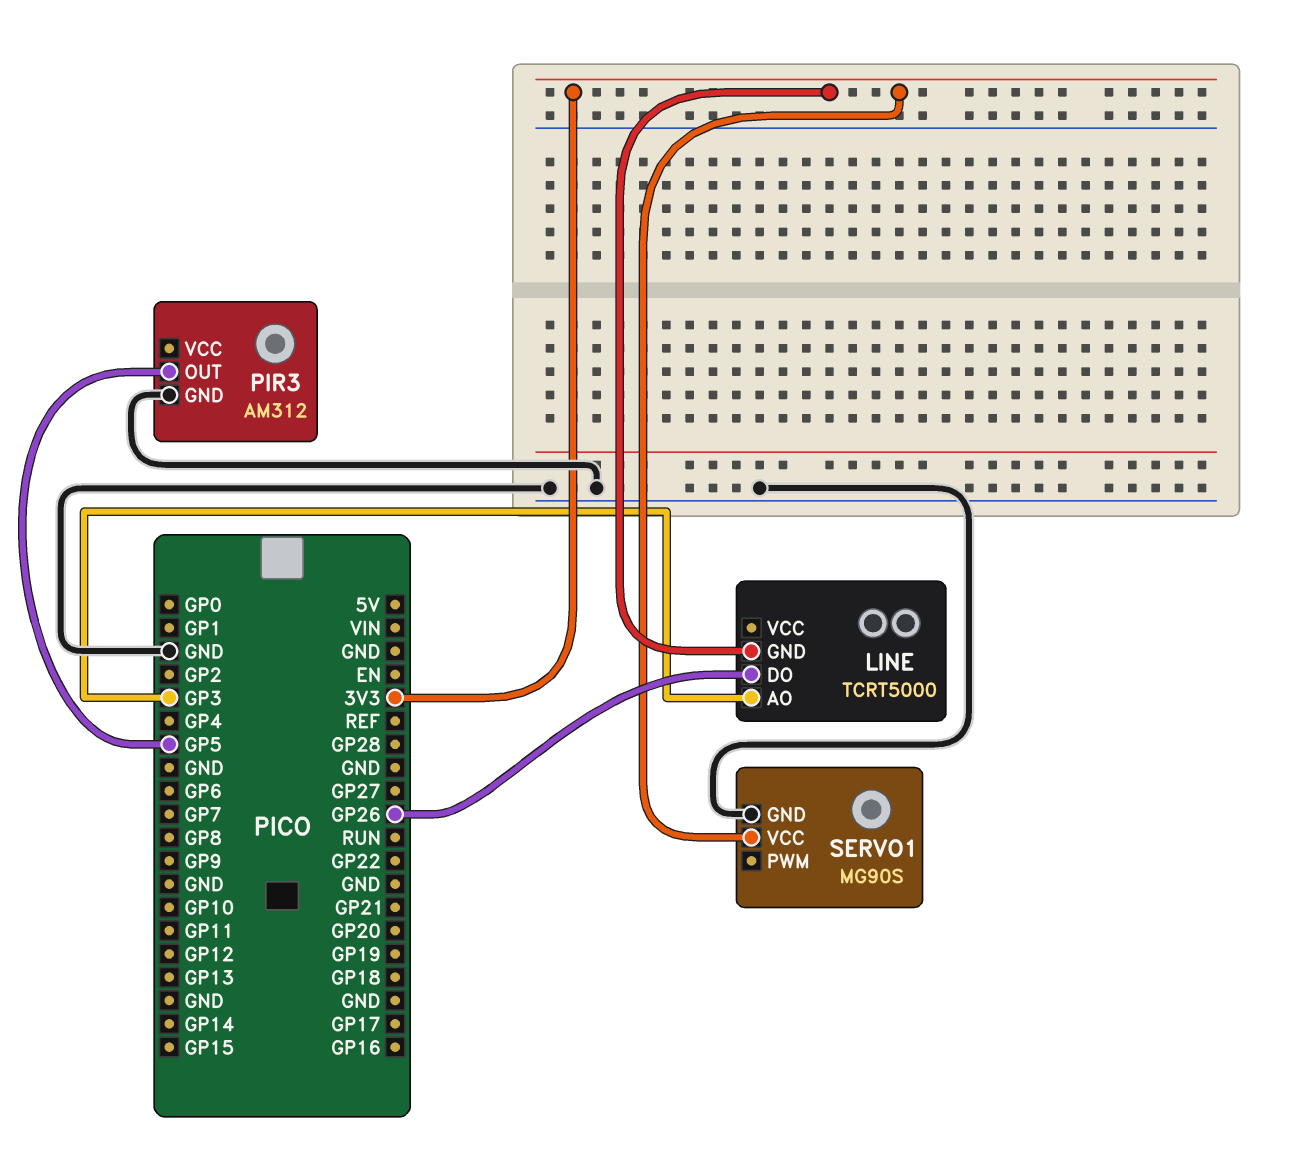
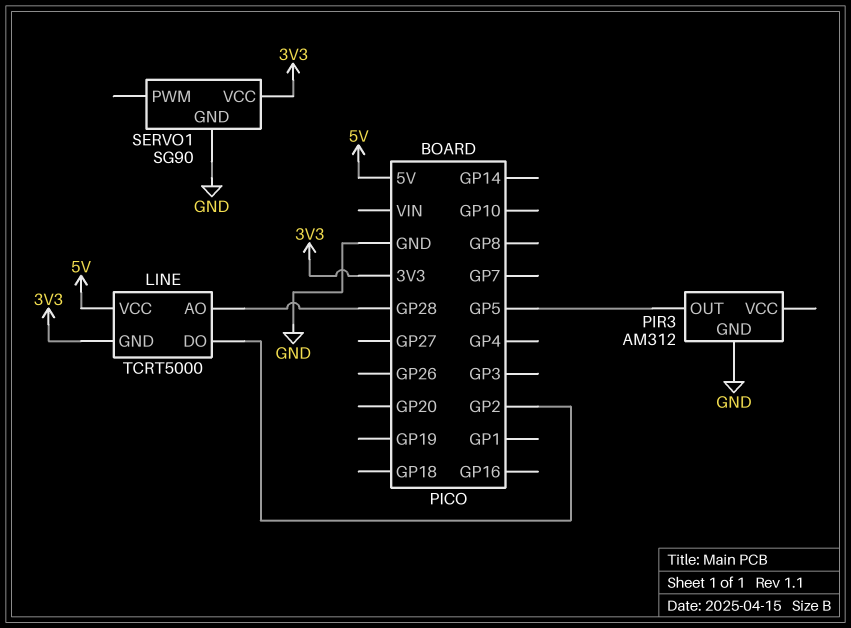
LINE pin AO: GP3 -> GP28
LINE pin DO: GP26 -> GP2
LINE pin VCC: none -> 5V
SERVO1: MG90S -> SG90

